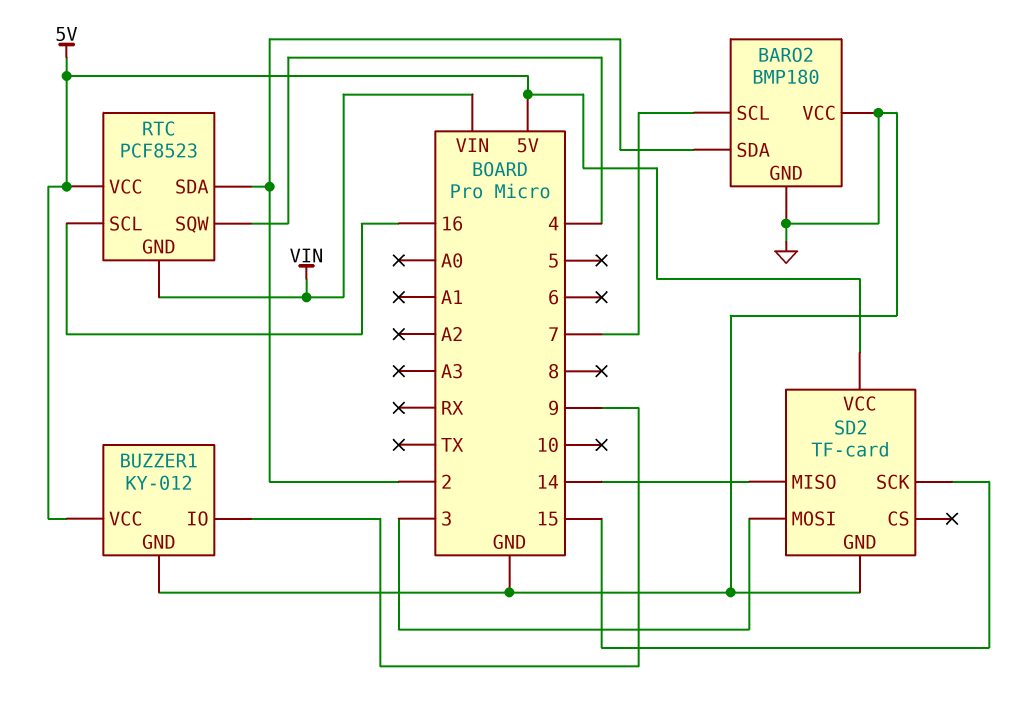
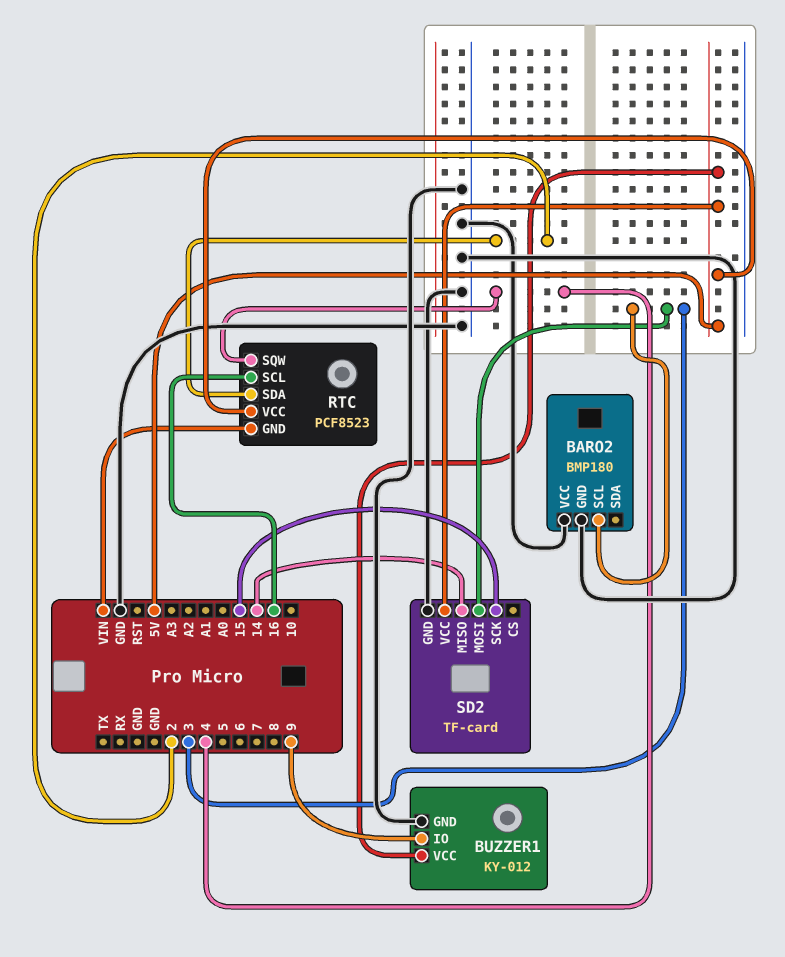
BARO2 pin SCL: 7 -> 3
BARO2 pin SDA: 2 -> none

